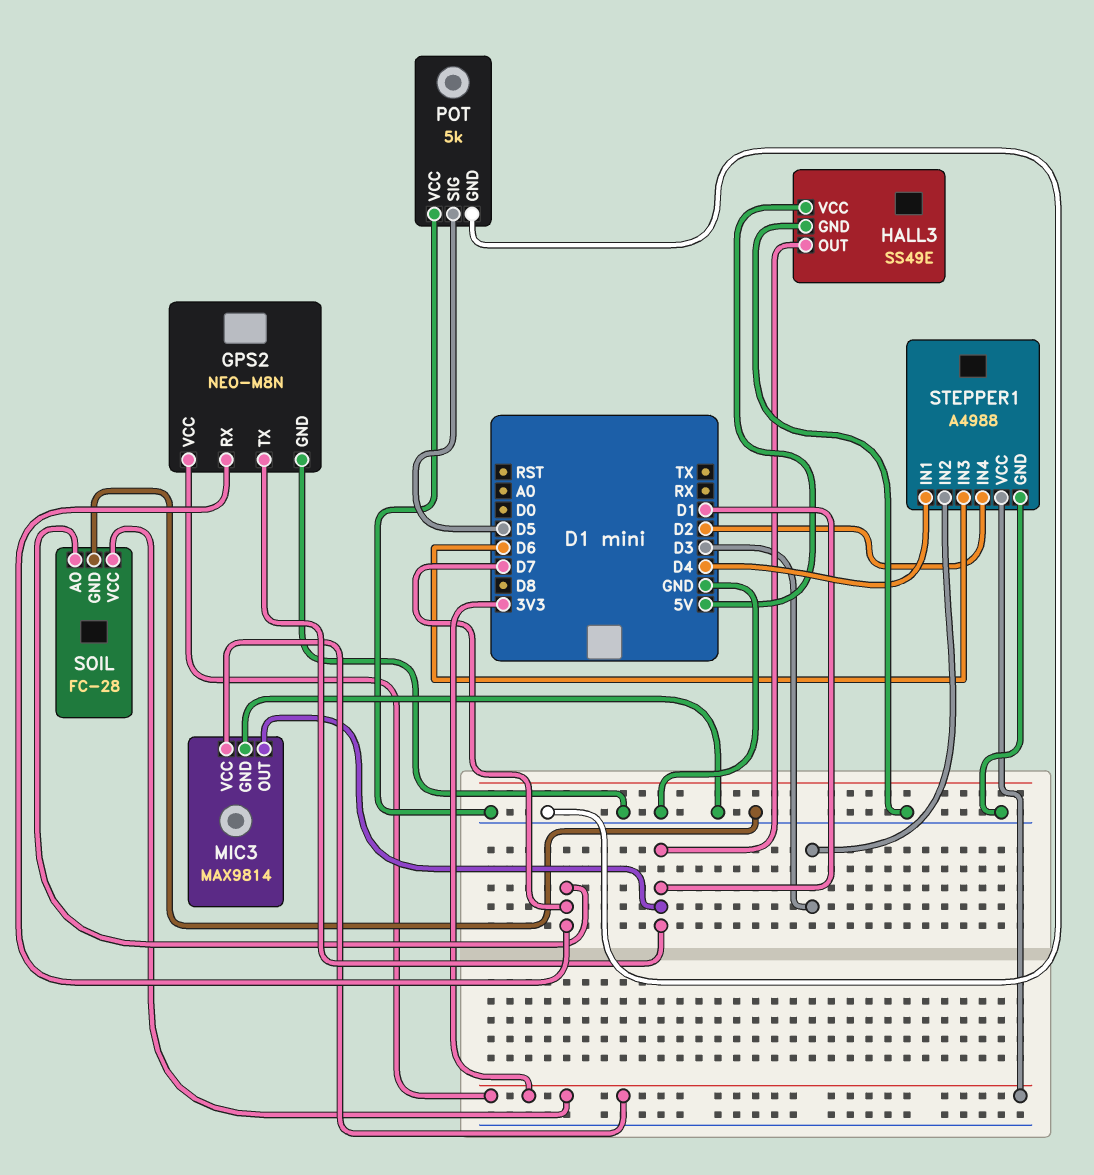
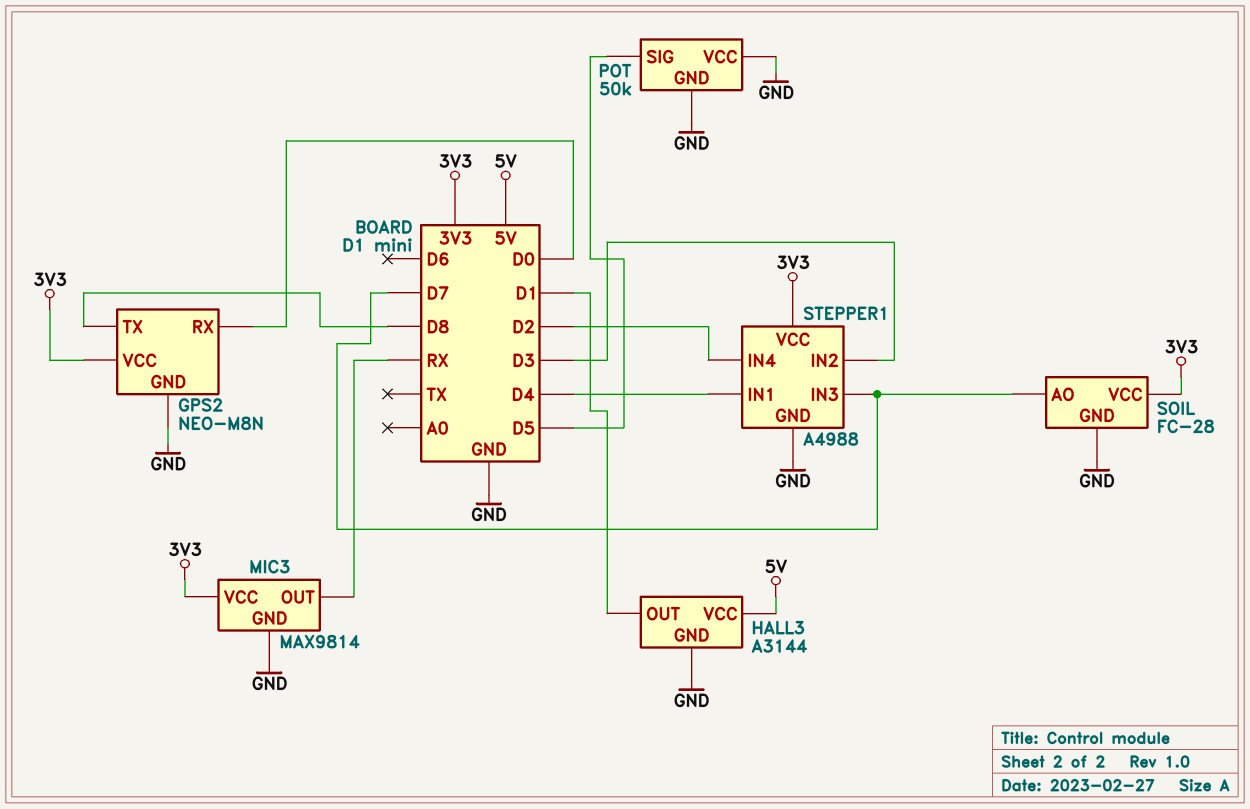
GPS2 pin RX: D7 -> D0
GPS2 pin TX: D1 -> D8
HALL3: SS49E -> A3144
MIC3 pin OUT: D1 -> RX
POT: 5k -> 50k
STEPPER1 pin IN3: D6 -> D7

